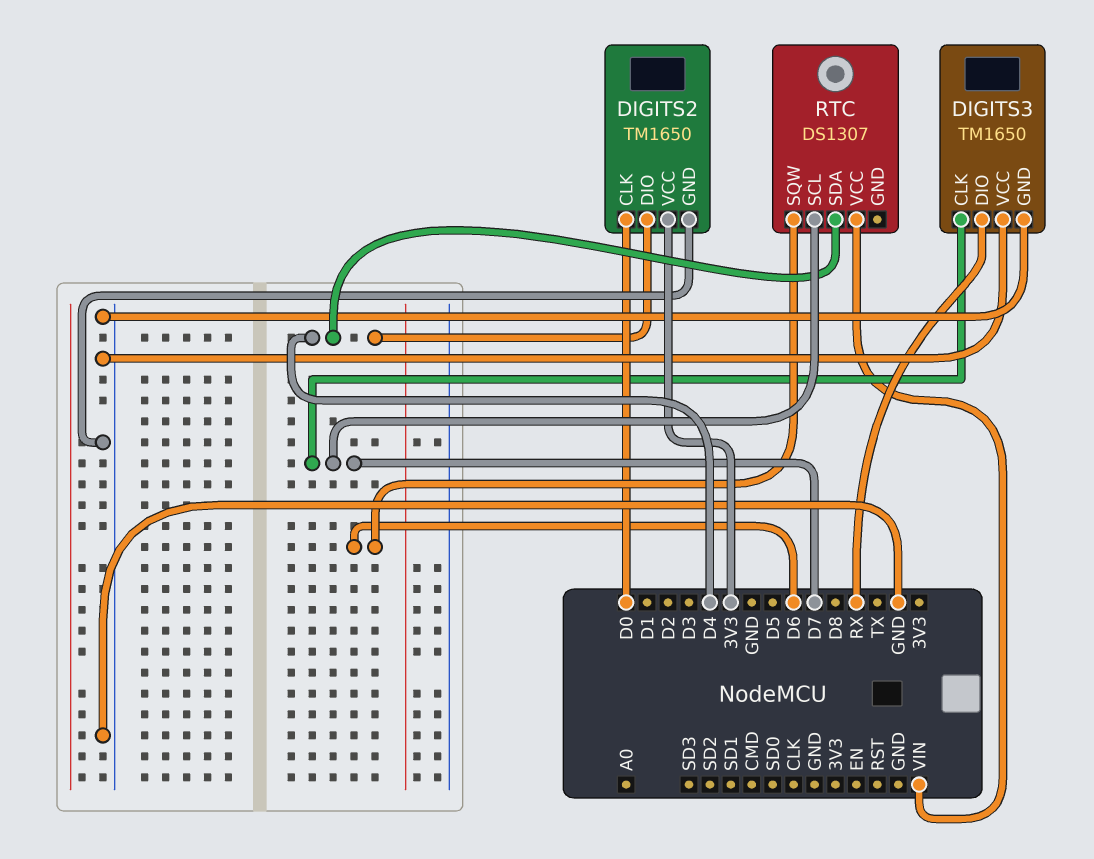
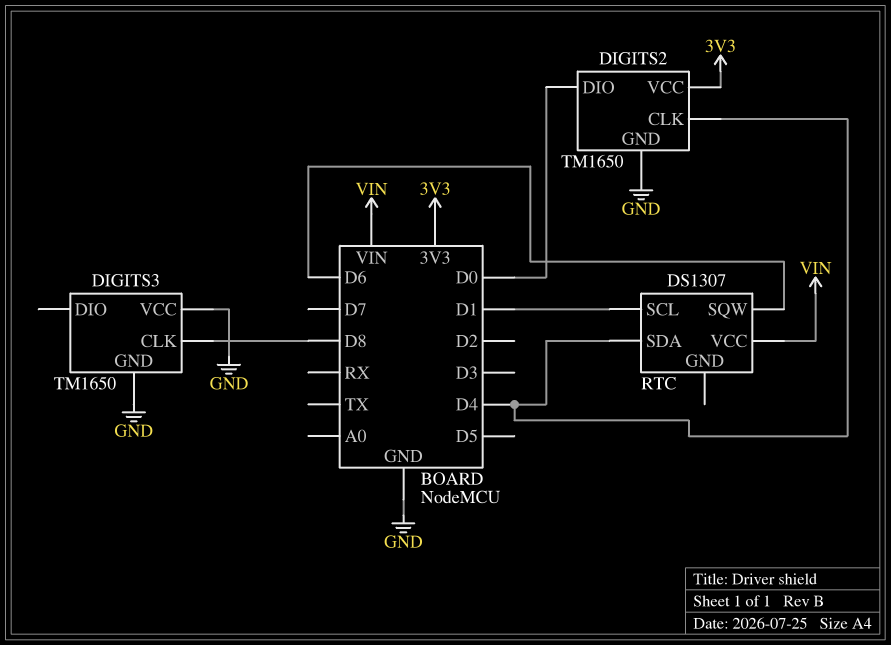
DIGITS2 pin CLK: D0 -> D4
DIGITS2 pin DIO: D4 -> D0
DIGITS3 pin CLK: D7 -> D8
DIGITS3 pin DIO: RX -> none
RTC pin SCL: D7 -> D1

